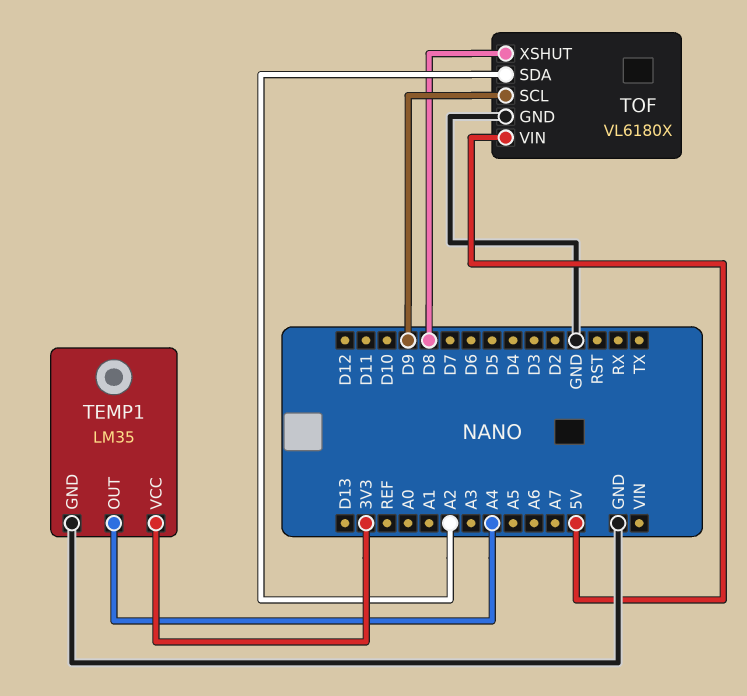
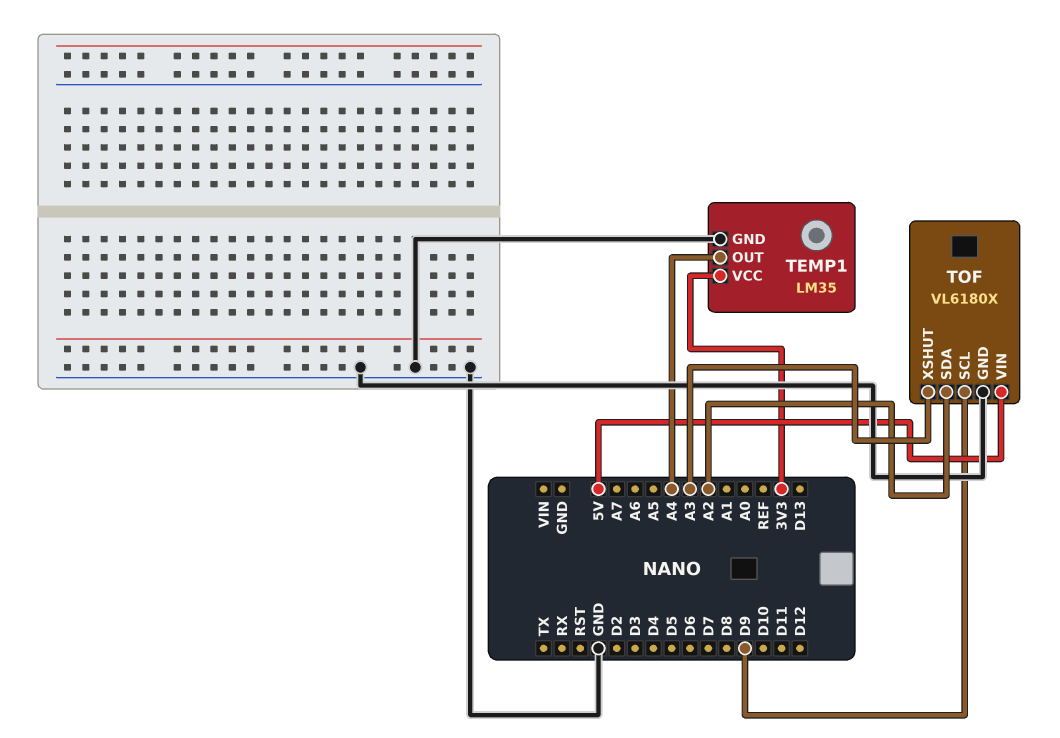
TOF pin XSHUT: D8 -> A3

